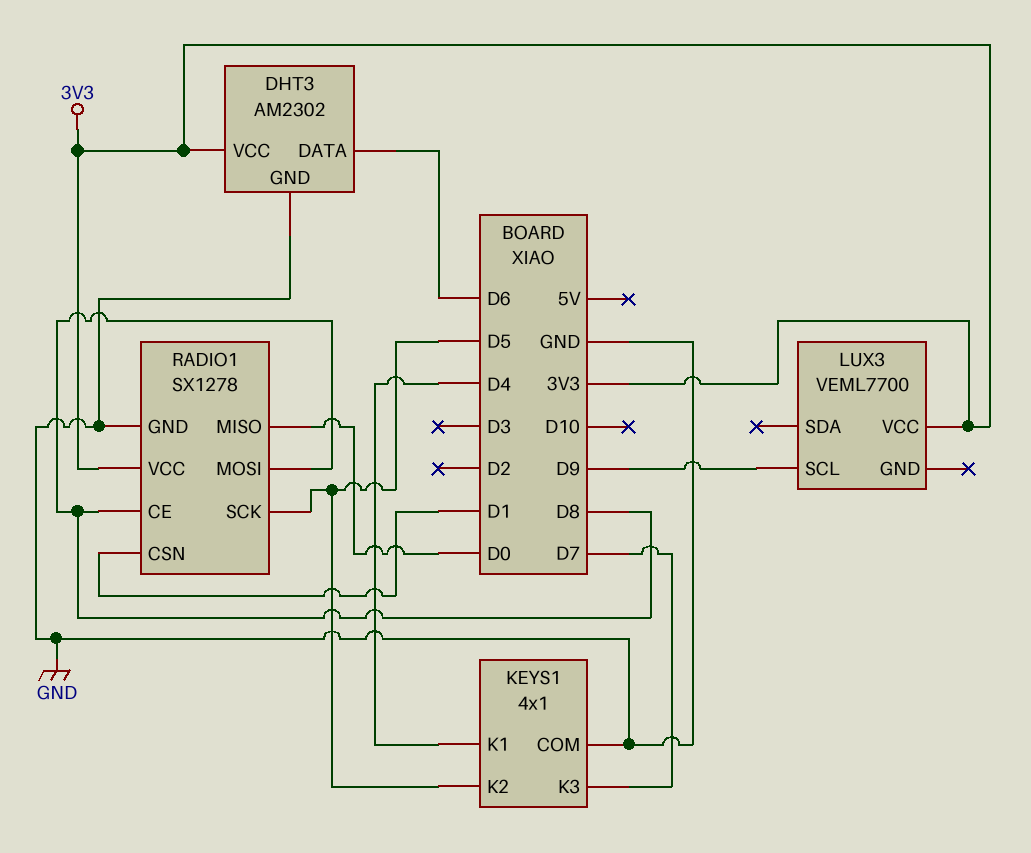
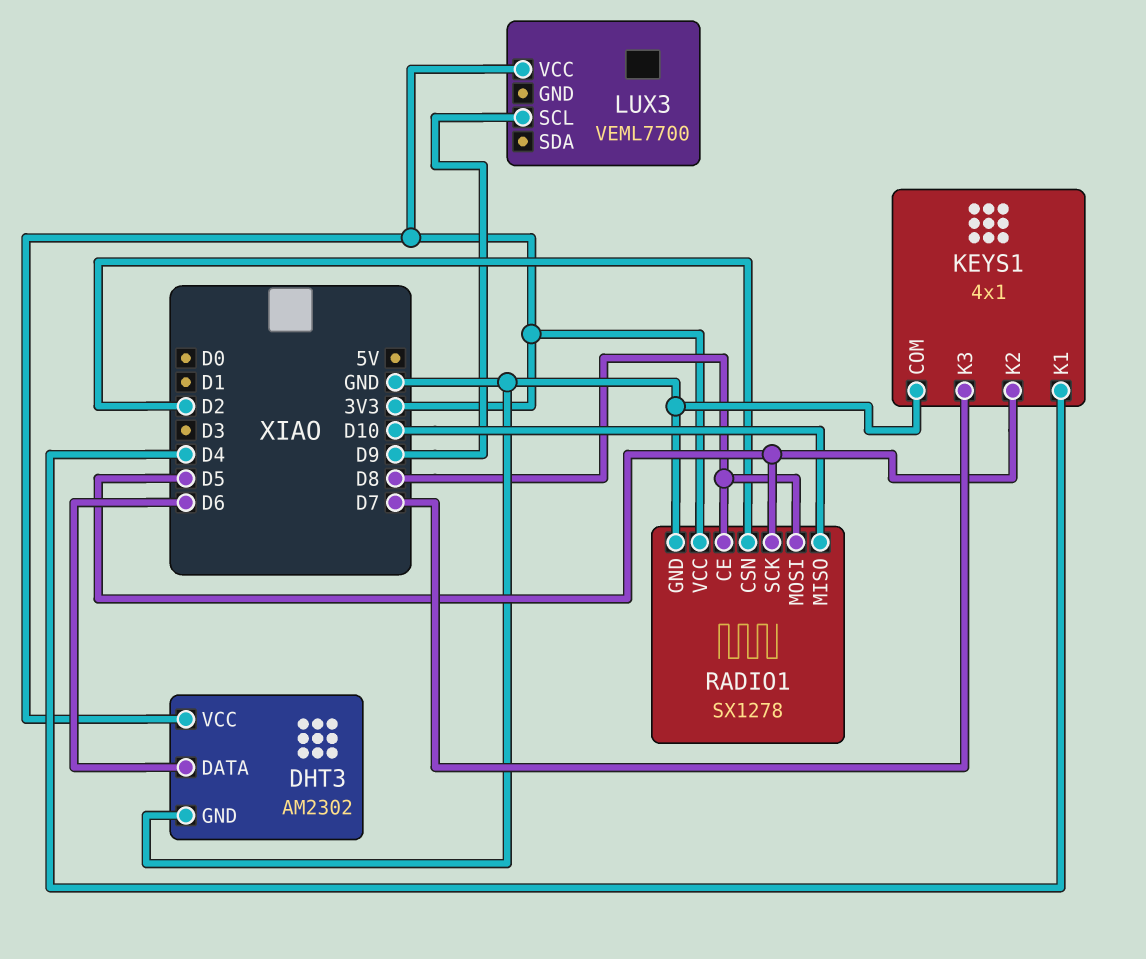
RADIO1 pin CSN: D1 -> D2
RADIO1 pin MISO: D0 -> D10

